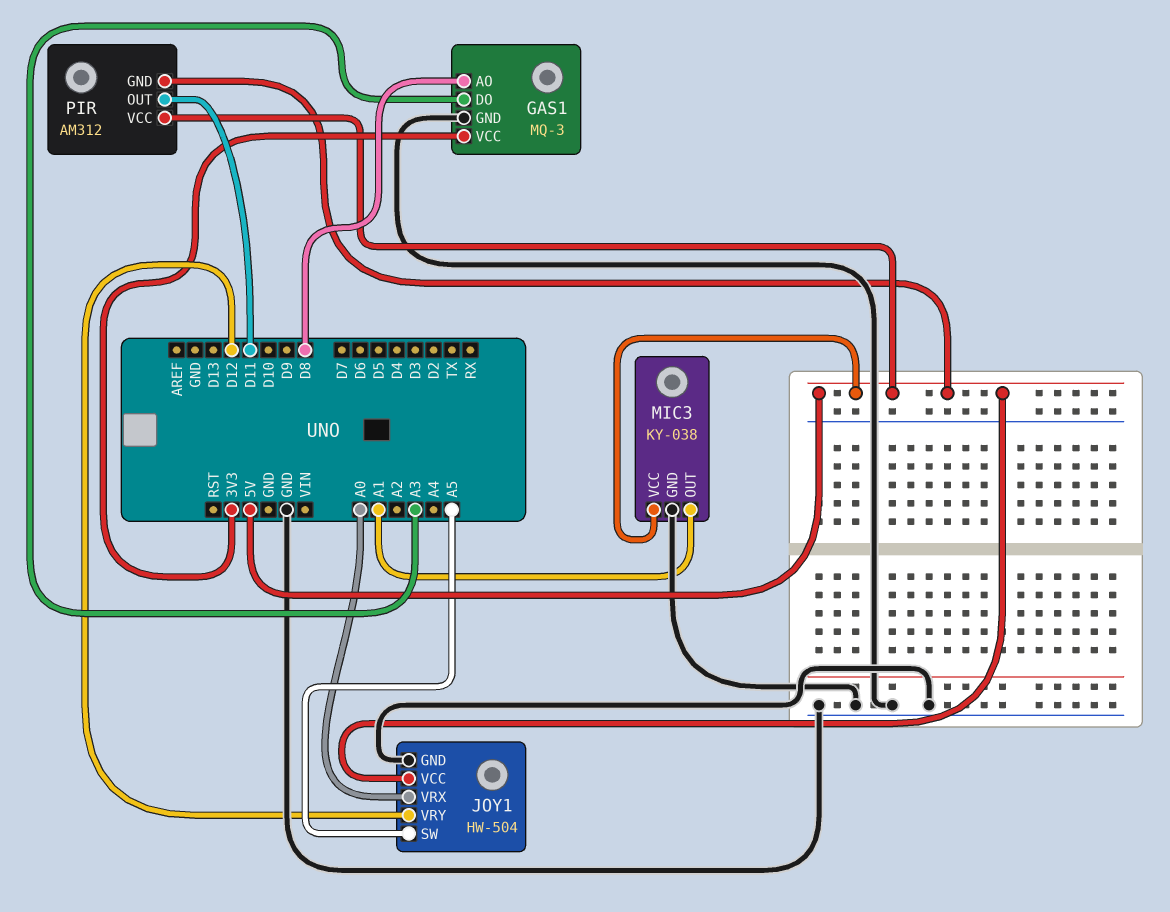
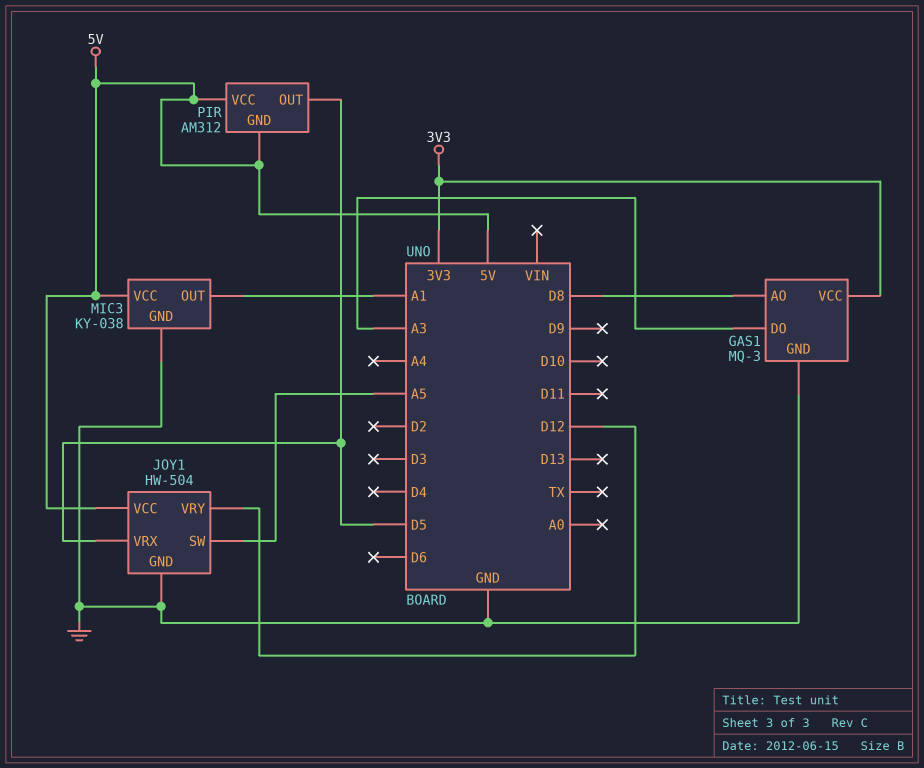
JOY1 pin VRX: A0 -> D5
PIR pin OUT: D11 -> D5

